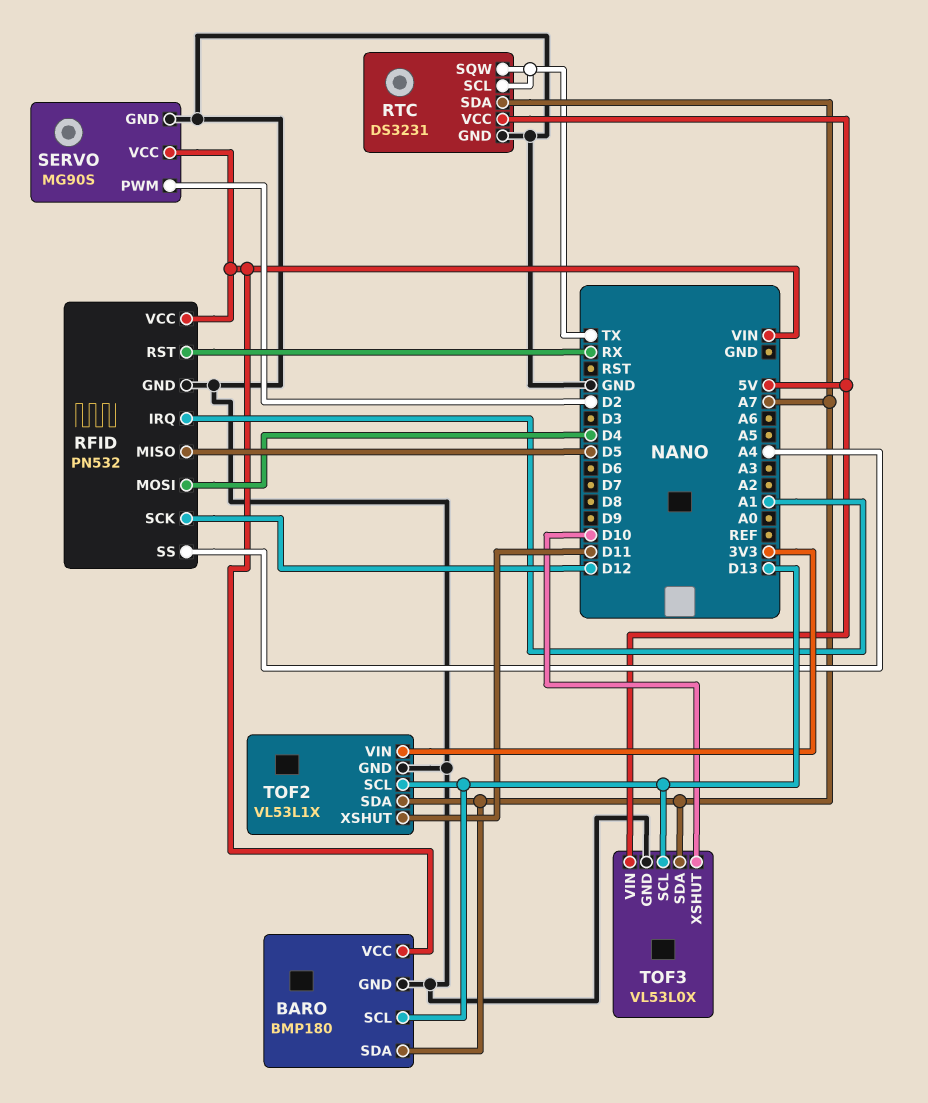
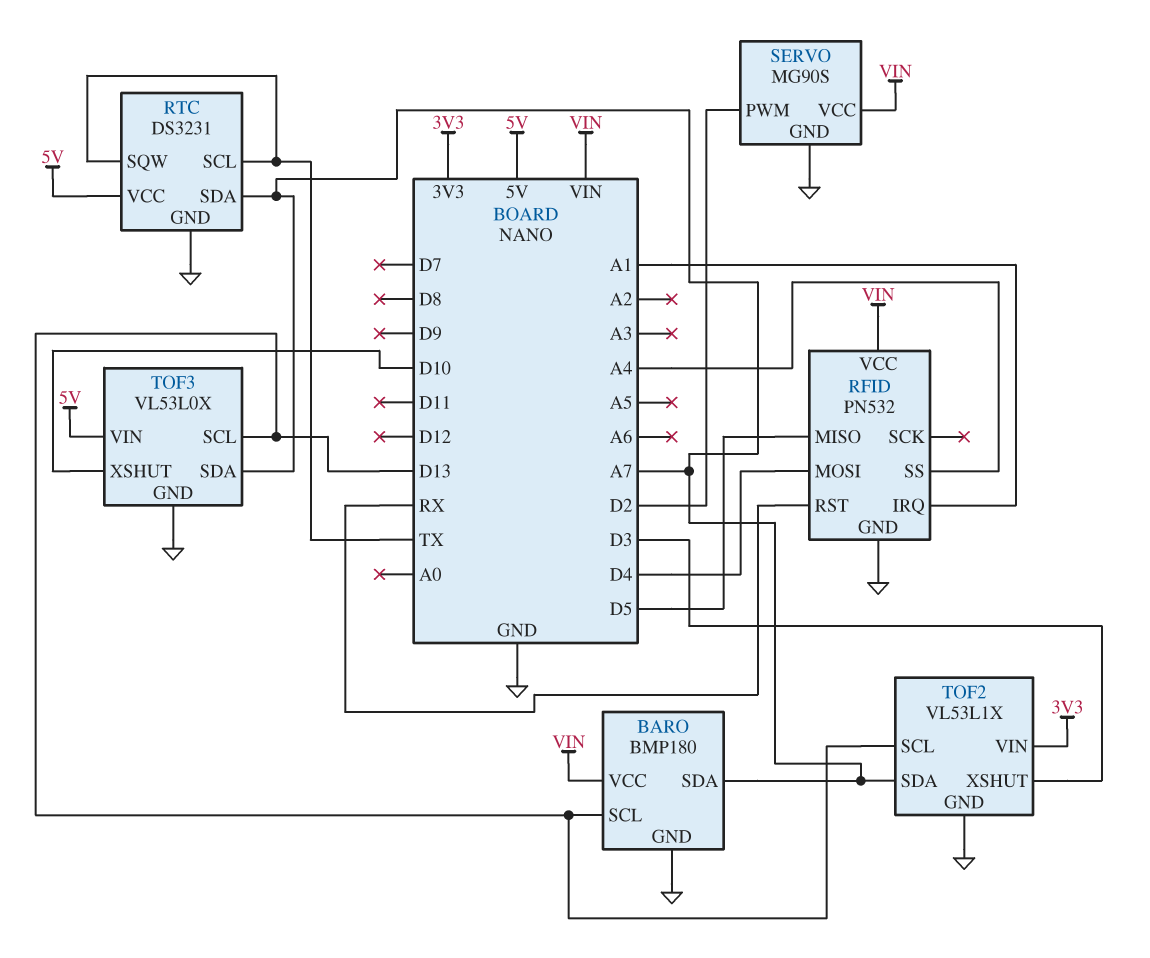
RFID pin SCK: D12 -> none
TOF2 pin XSHUT: D11 -> D3

